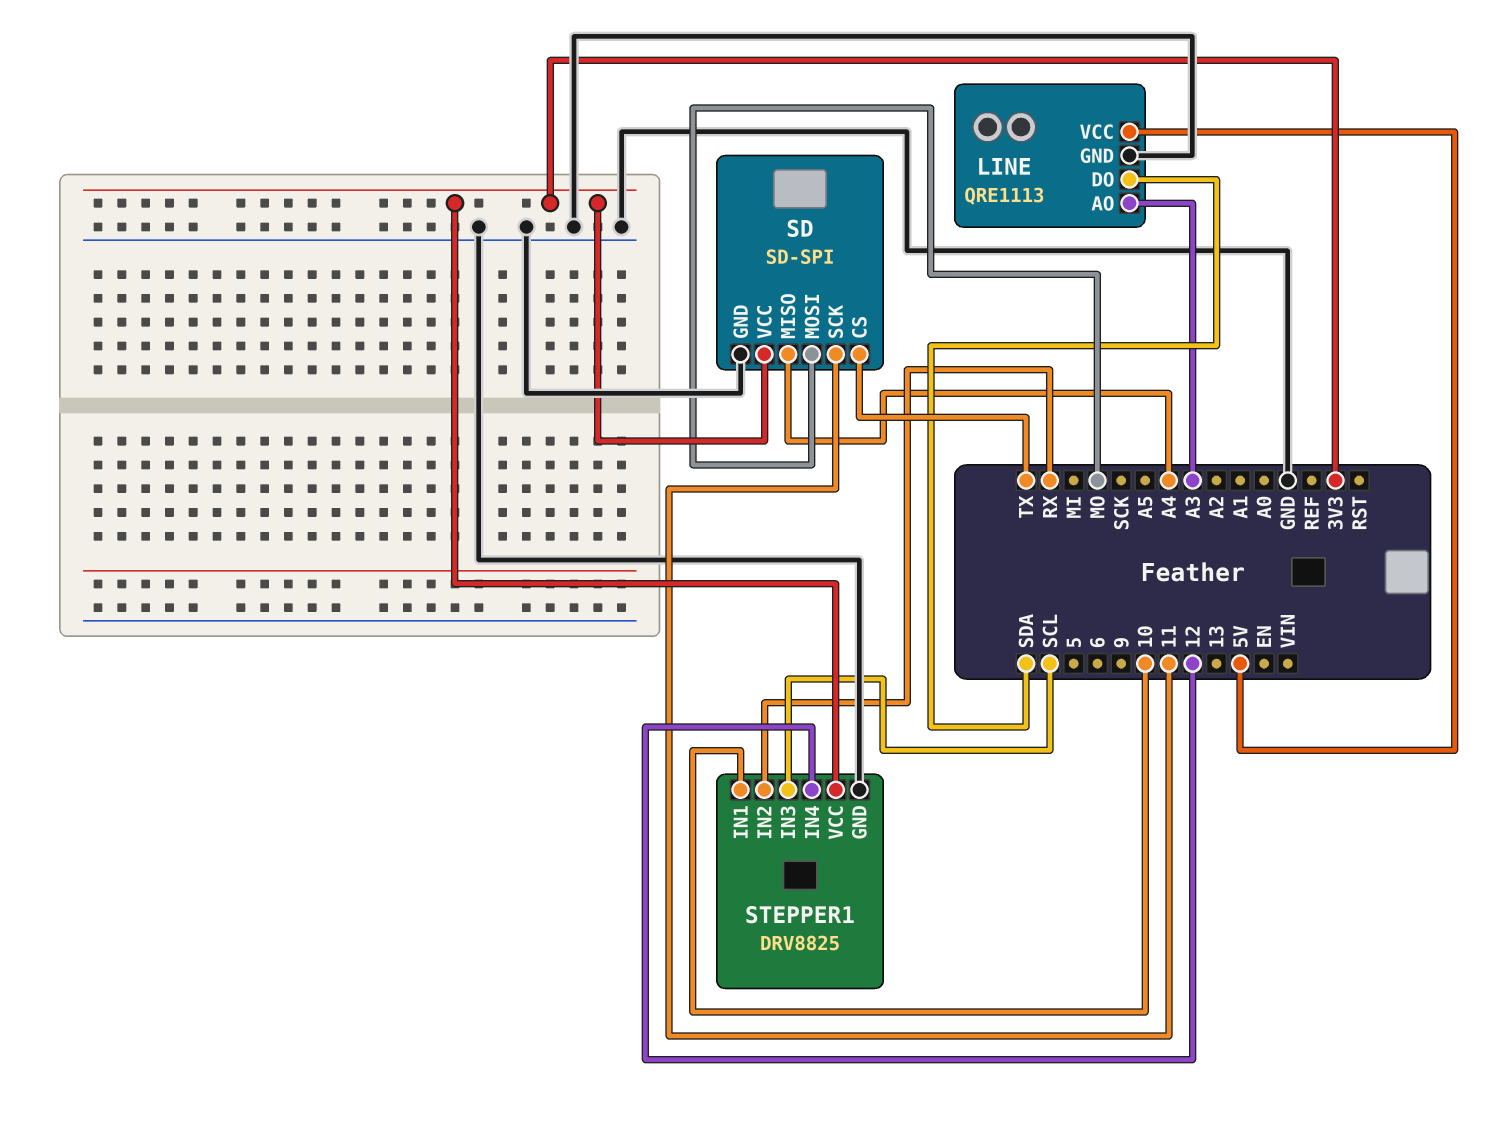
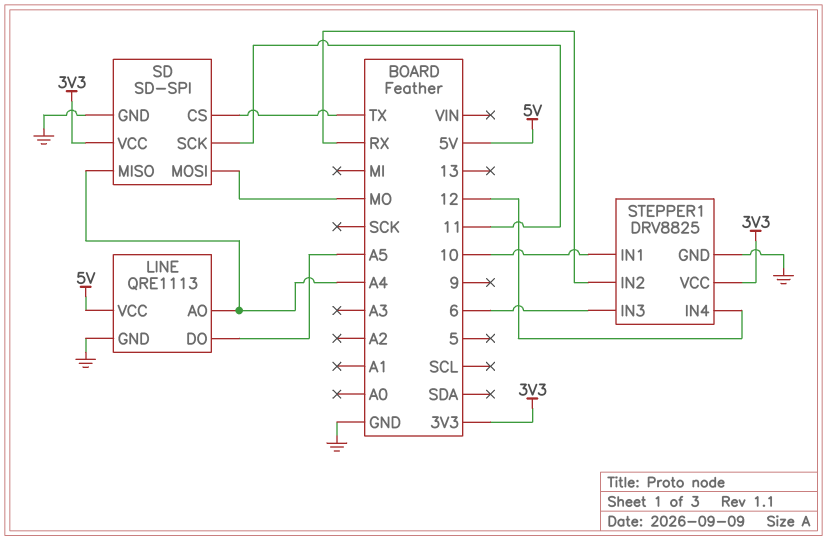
LINE pin AO: A3 -> A4
LINE pin DO: SDA -> A5
STEPPER1 pin IN3: SCL -> 6

